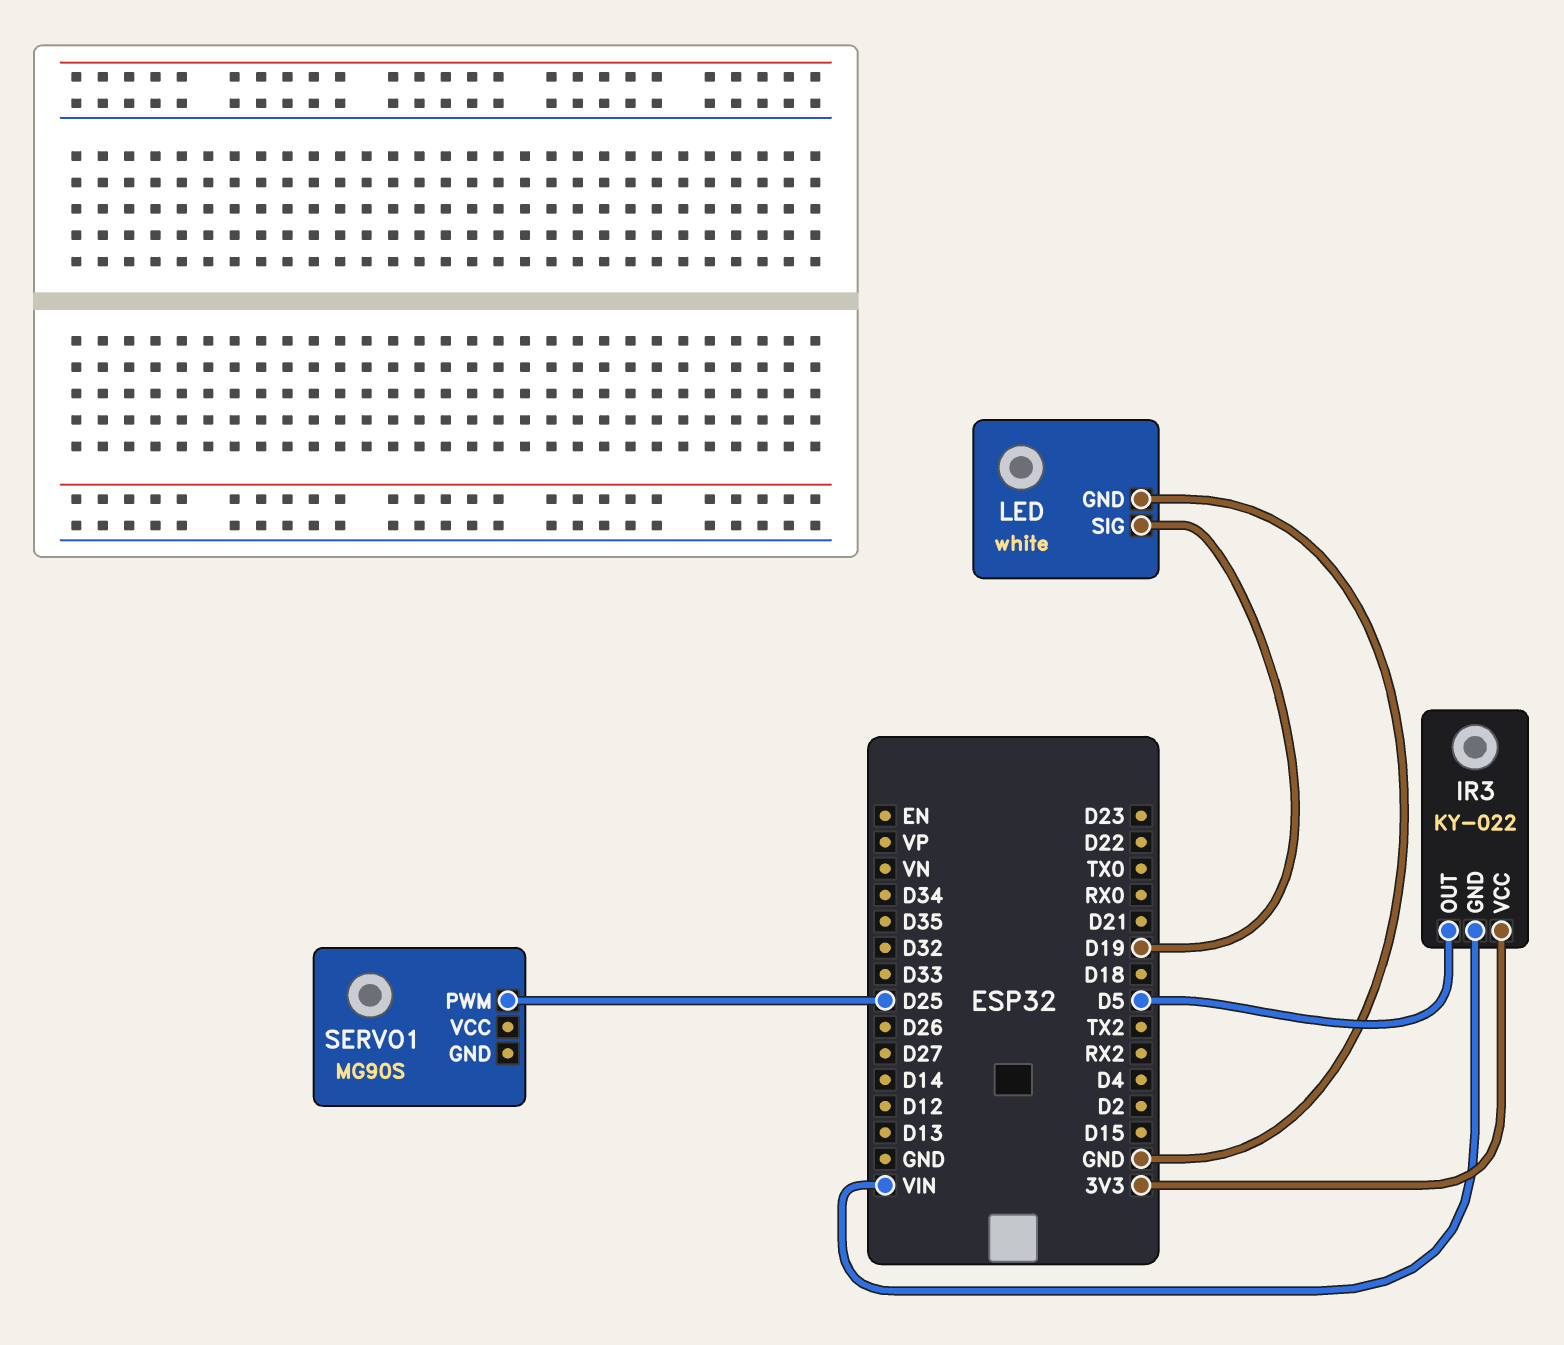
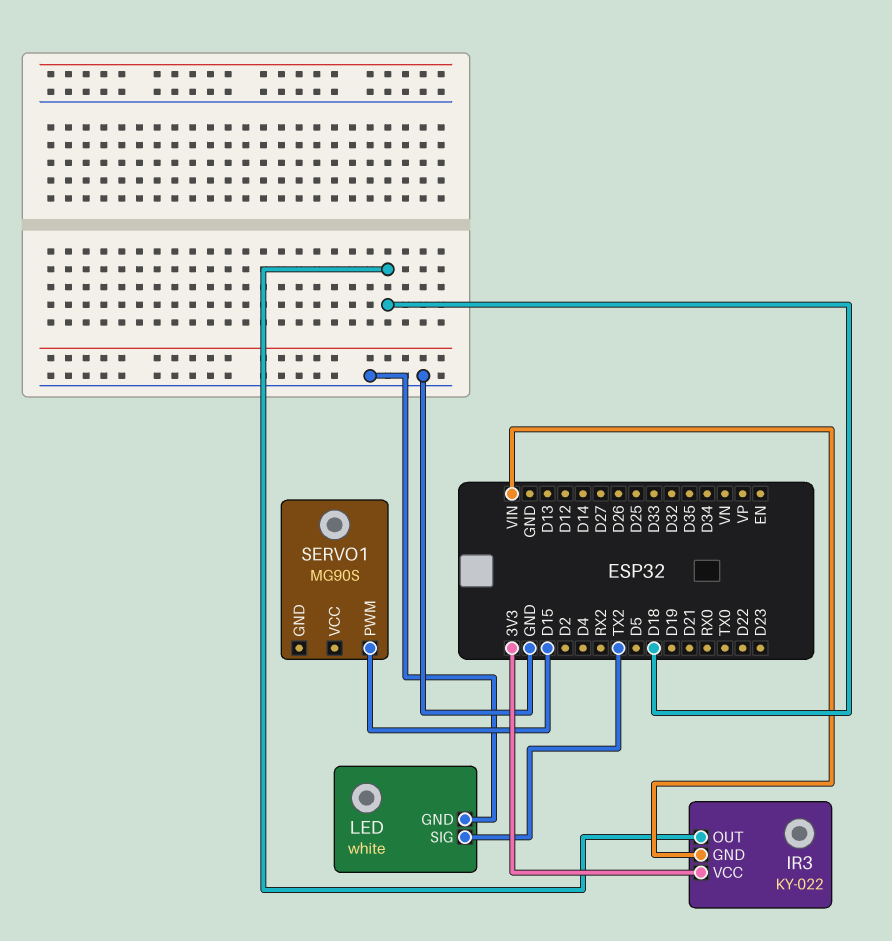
IR3 pin OUT: D5 -> D18
LED pin SIG: D19 -> TX2
SERVO1 pin PWM: D25 -> D15

